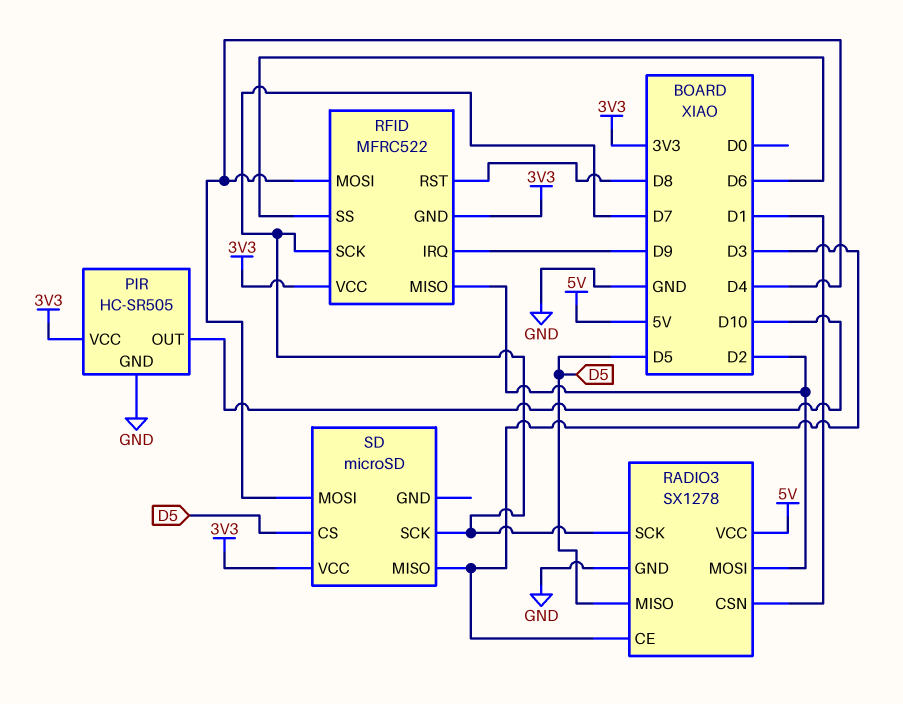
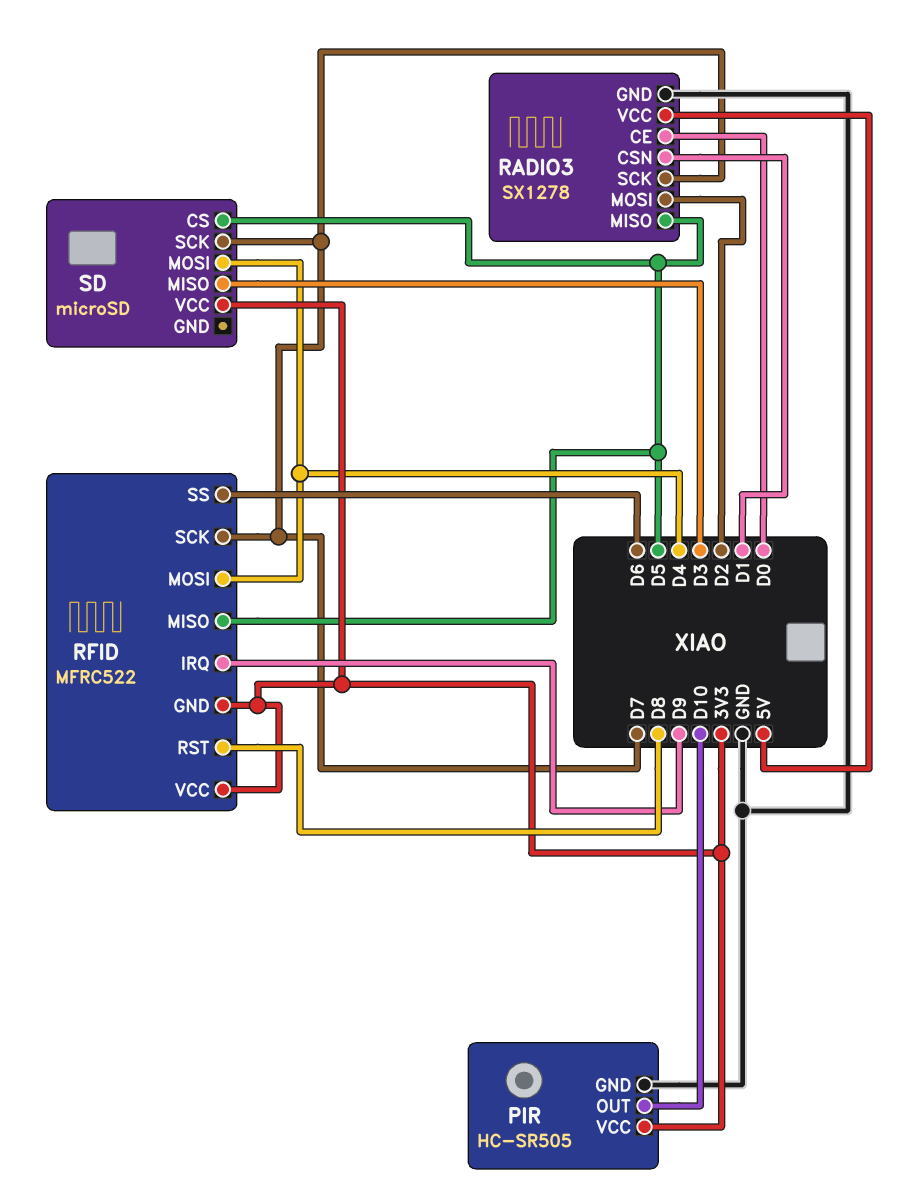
RADIO3 pin CE: D3 -> D0
RFID pin MISO: D2 -> D5

